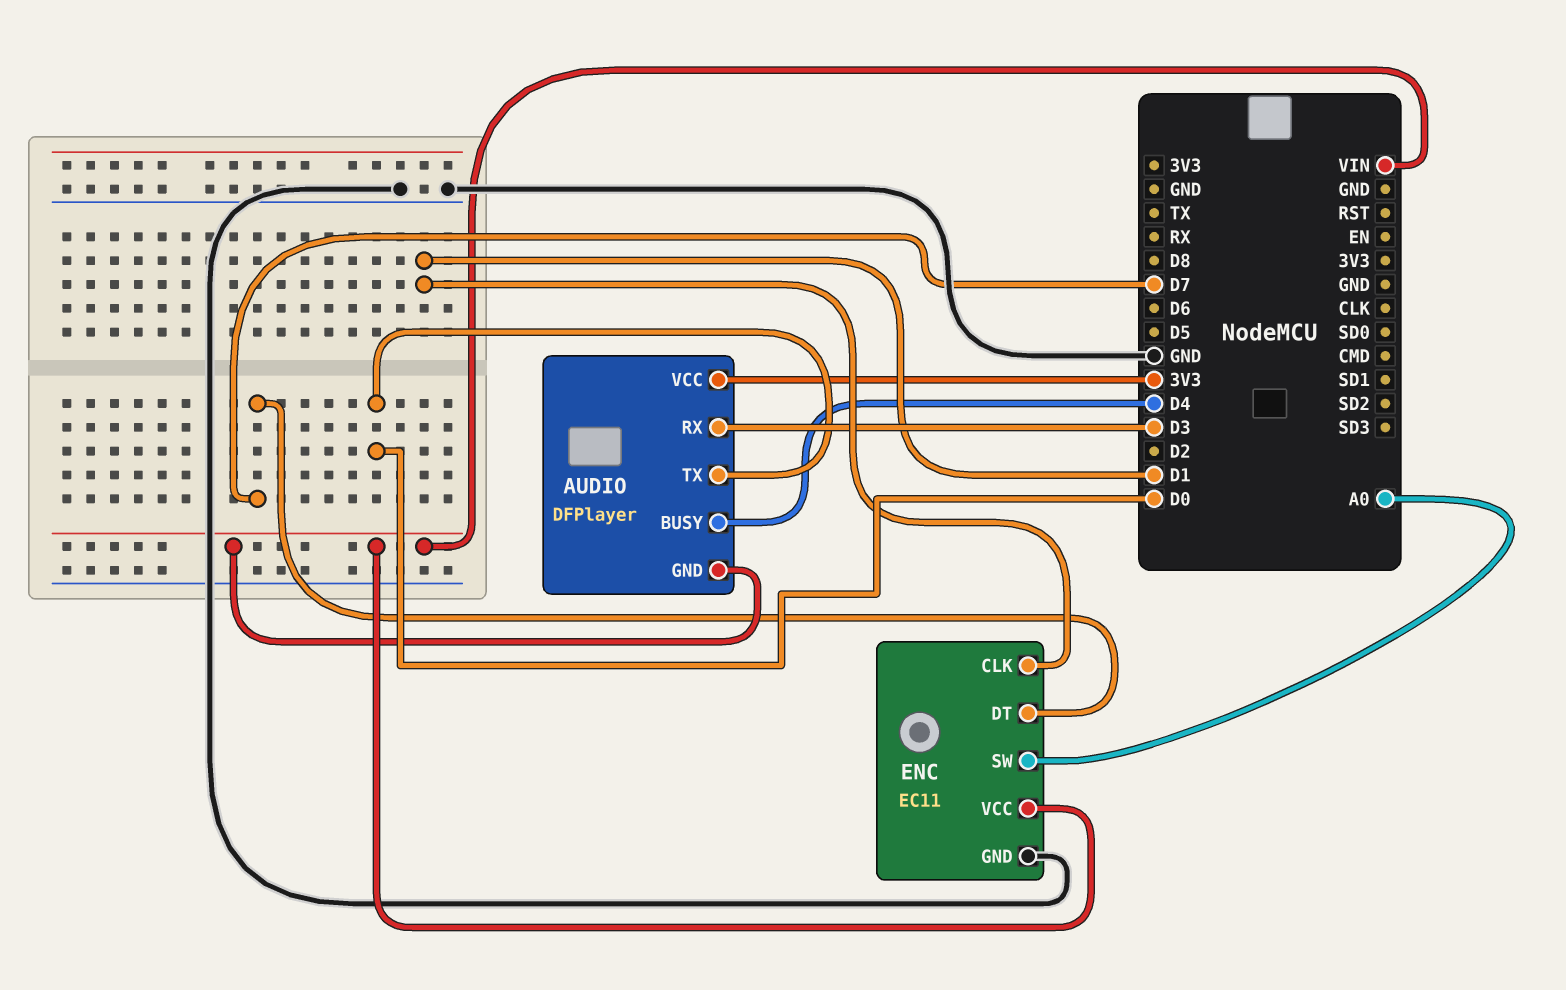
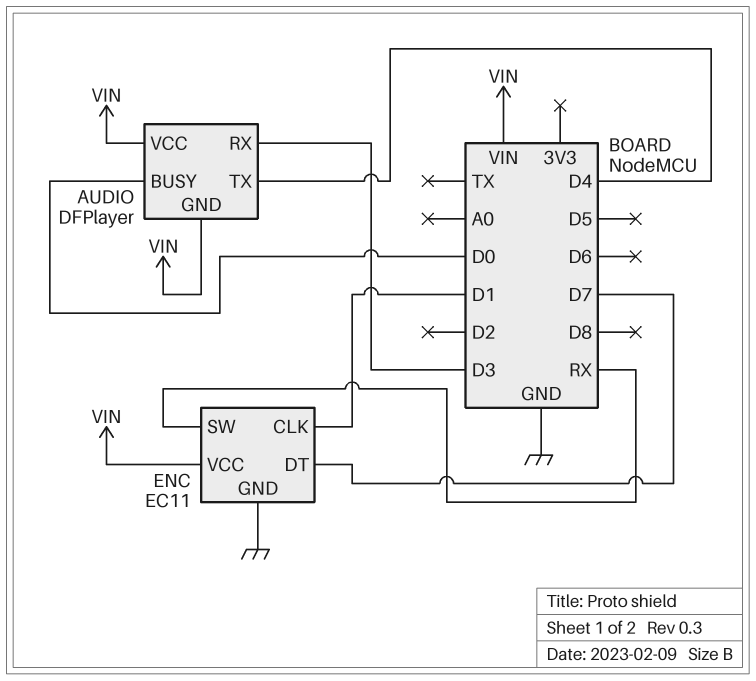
AUDIO pin BUSY: D4 -> D0
AUDIO pin TX: D0 -> D4
AUDIO pin VCC: 3V3 -> VIN
ENC pin SW: A0 -> RX

